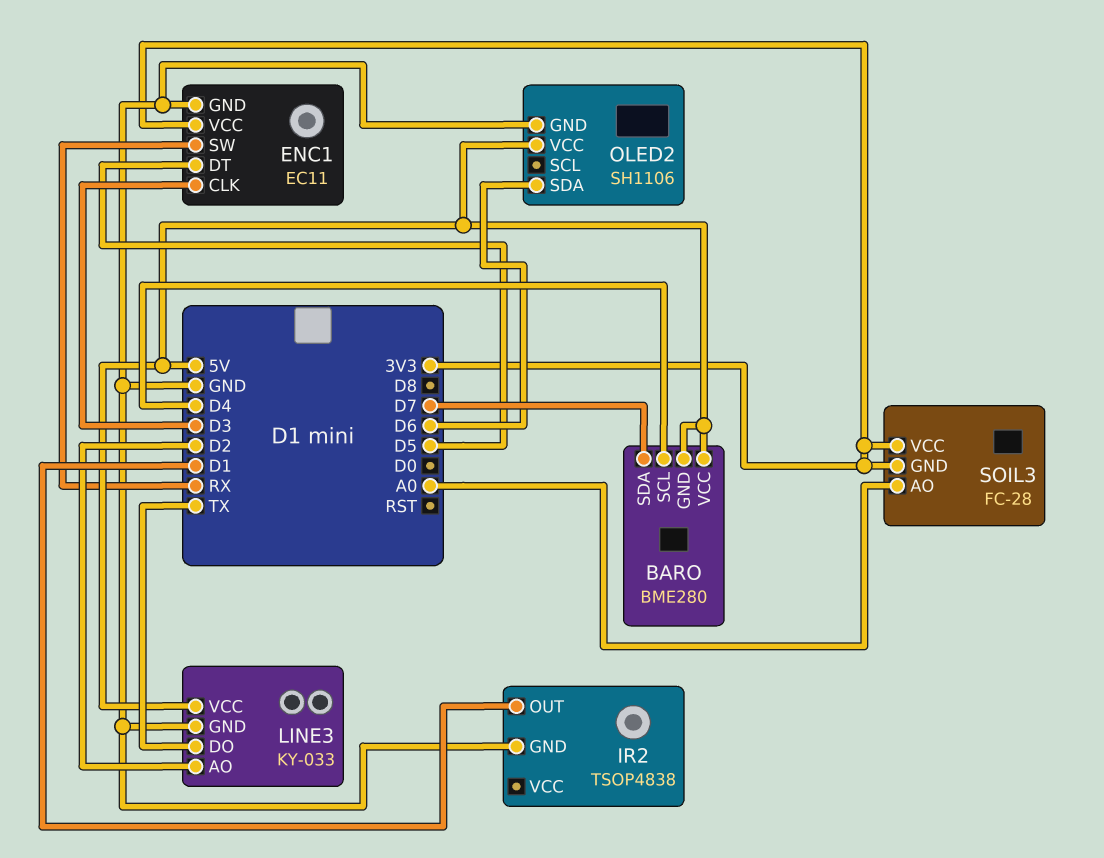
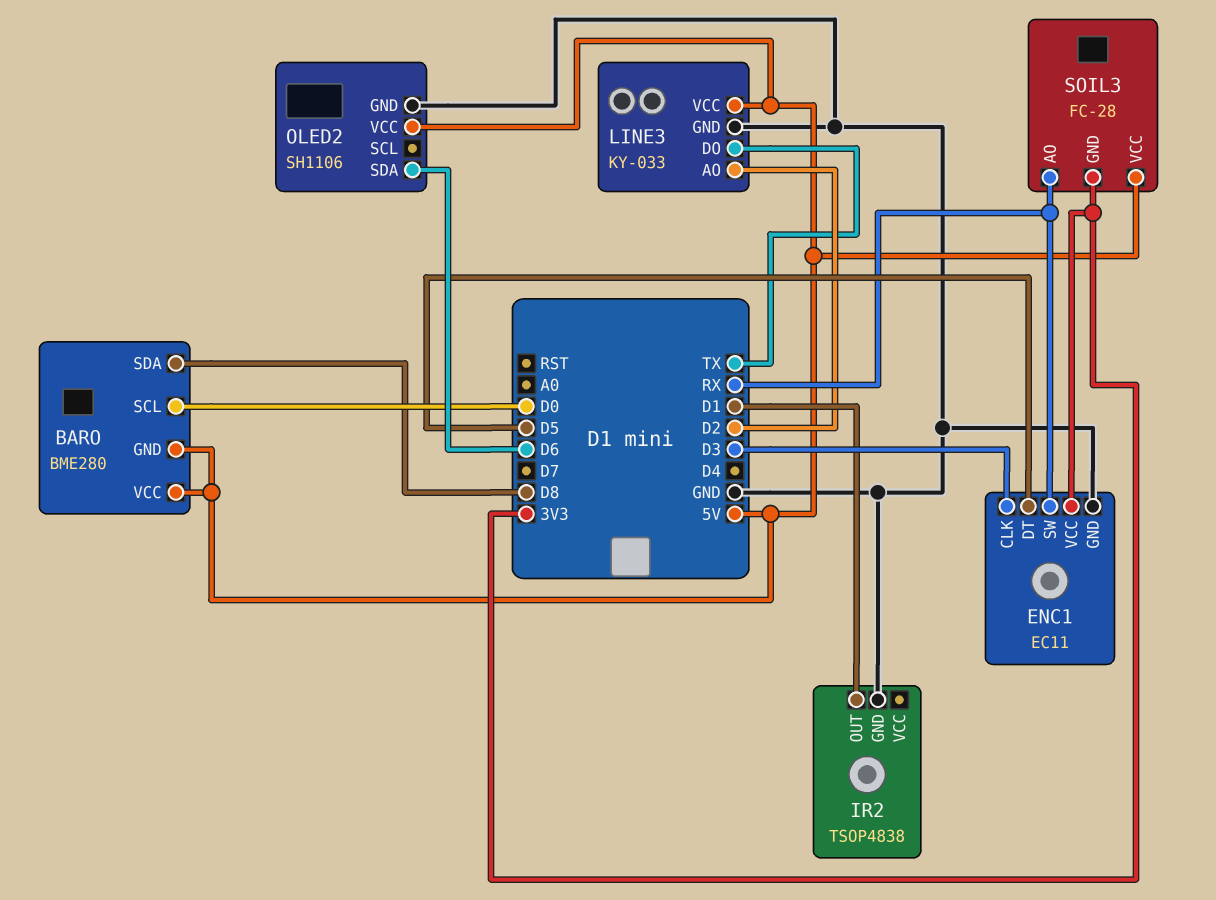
BARO pin SCL: D4 -> D0
BARO pin SDA: D7 -> D8
SOIL3 pin AO: A0 -> RX
SOIL3 pin VCC: 3V3 -> 5V

